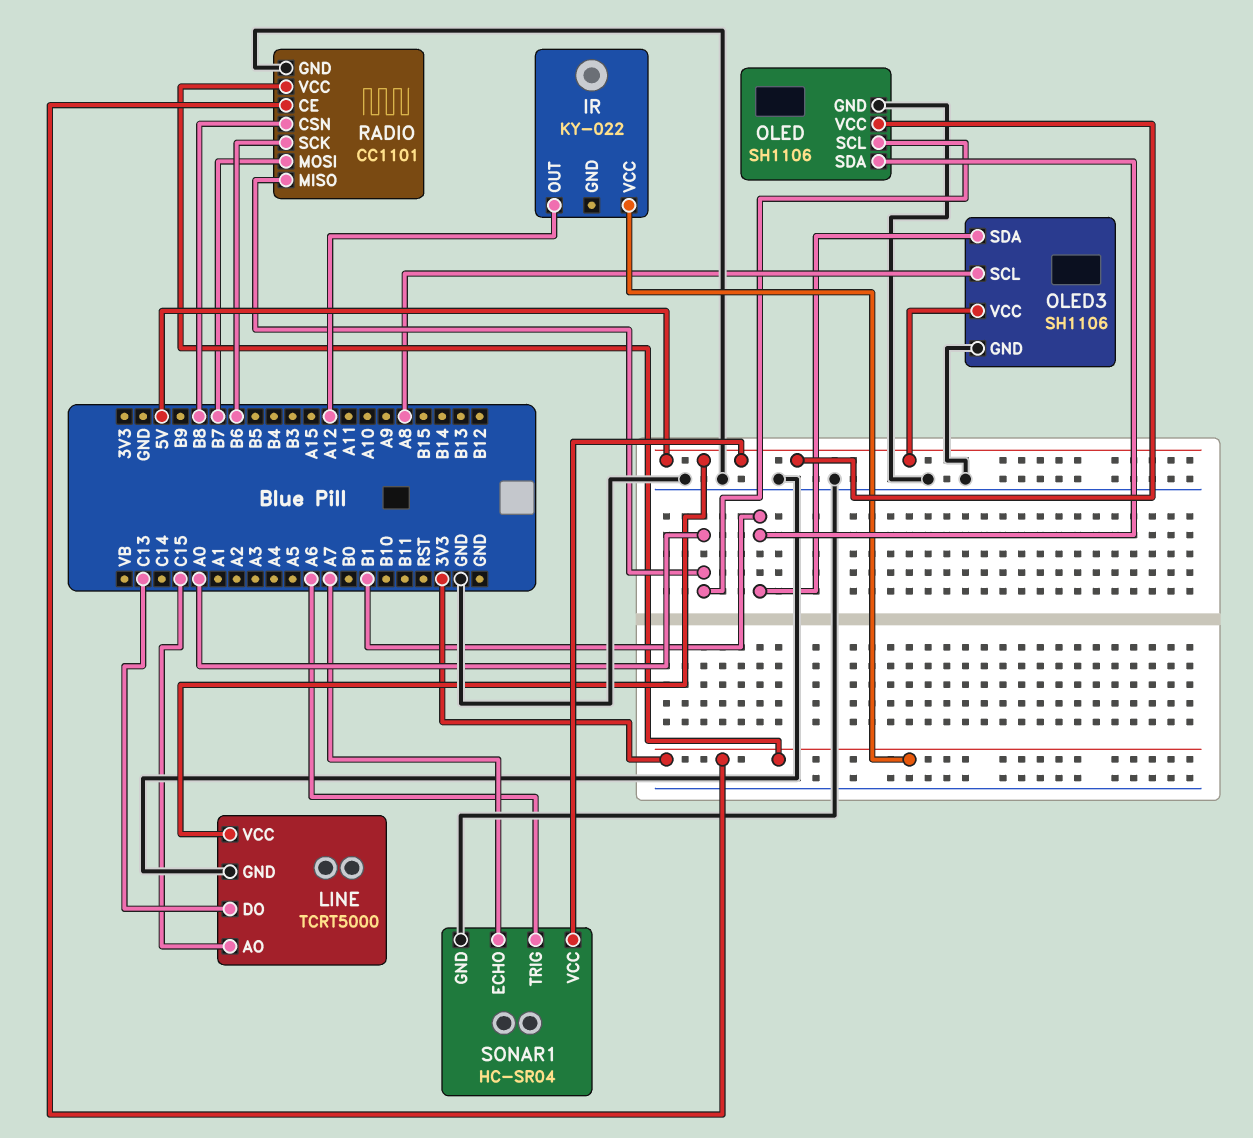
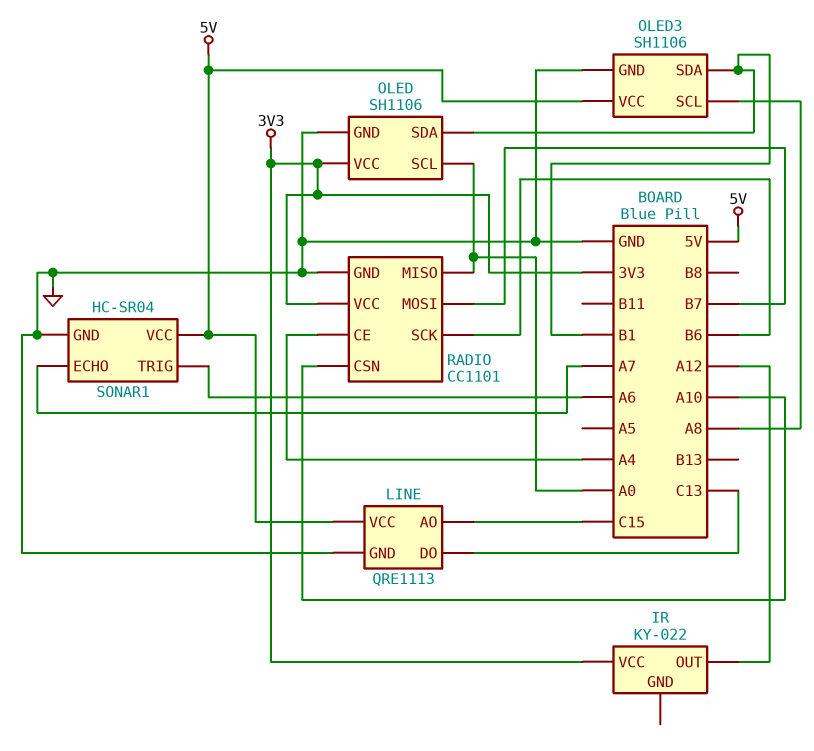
LINE: TCRT5000 -> QRE1113
OLED pin VCC: 5V -> 3V3
RADIO pin CE: 3V3 -> A4
RADIO pin CSN: B8 -> A10

